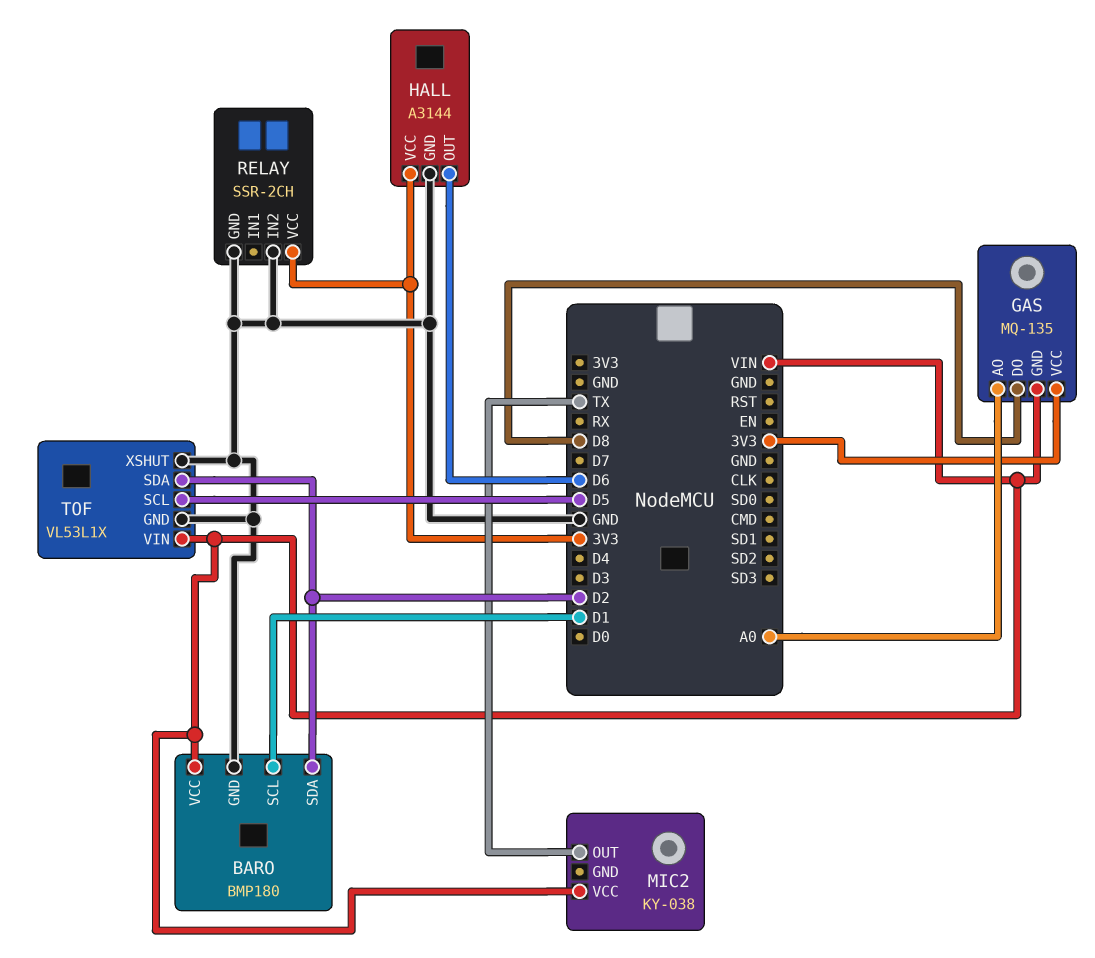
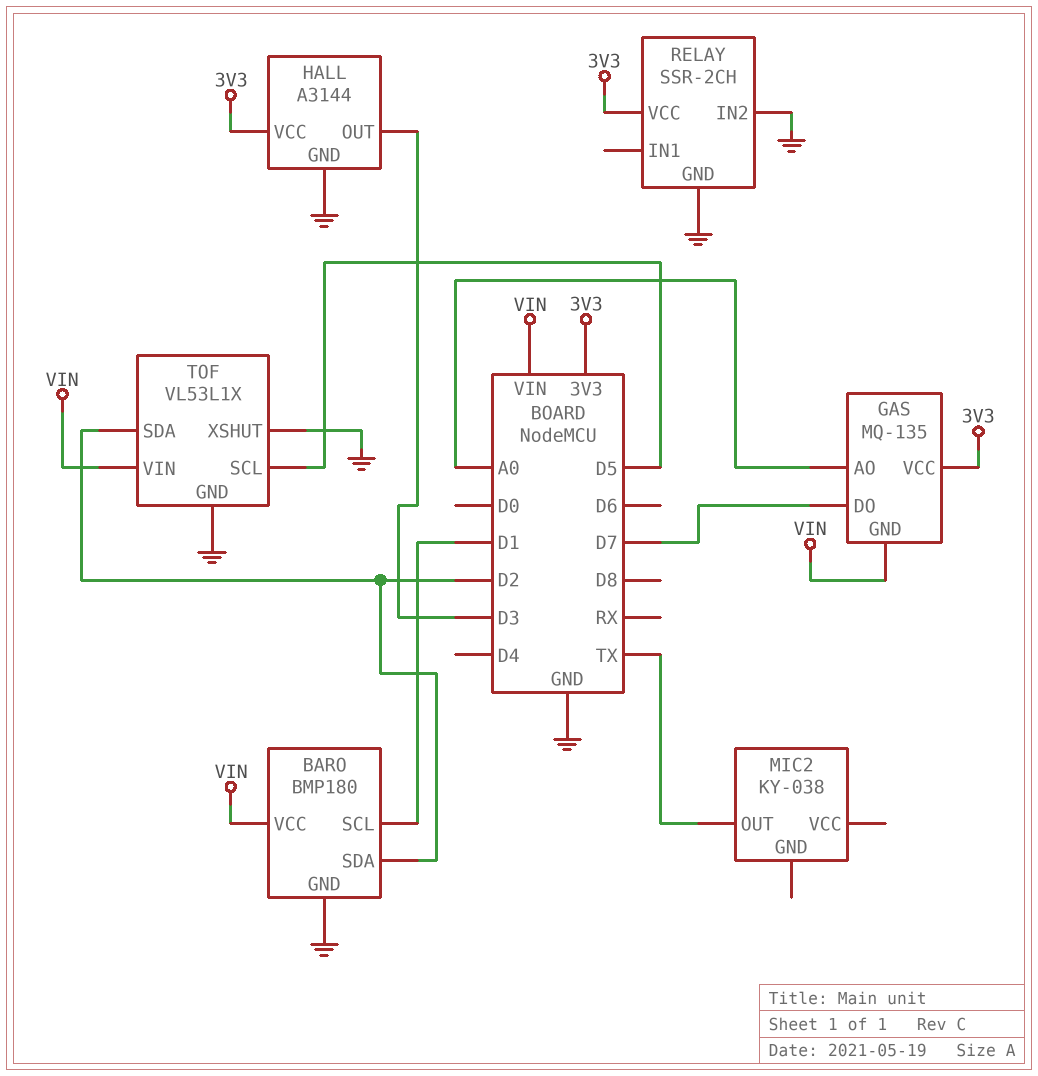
GAS pin DO: D8 -> D7
HALL pin OUT: D6 -> D3
MIC2 pin VCC: VIN -> none

